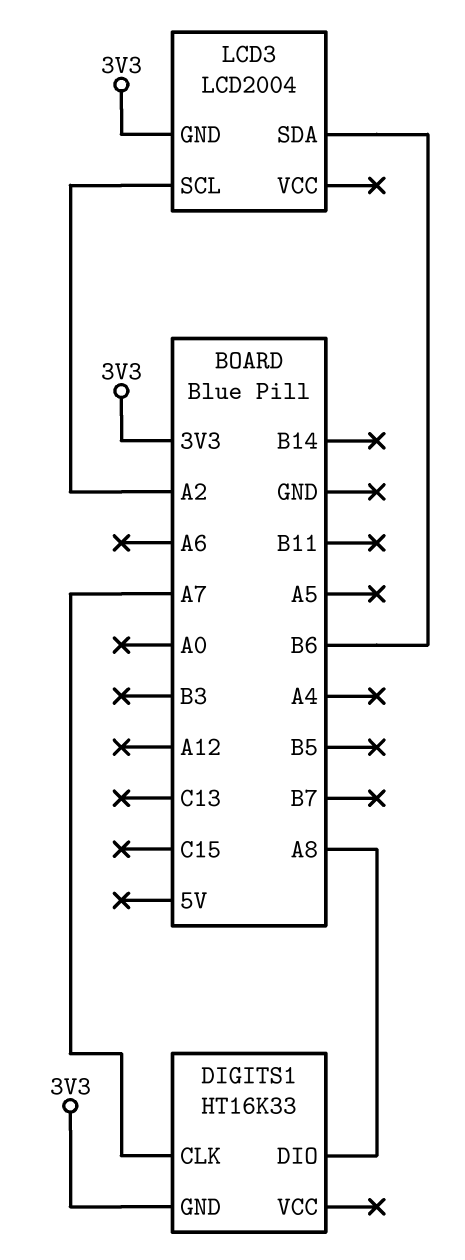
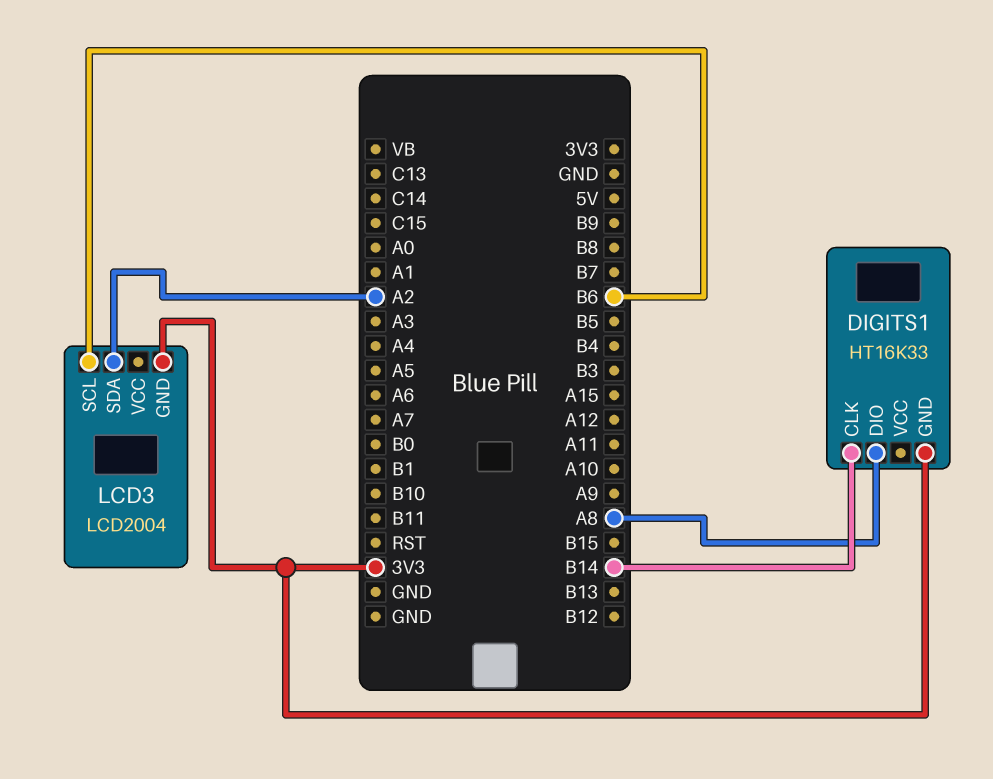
DIGITS1 pin CLK: A7 -> B14
LCD3 pin SCL: A2 -> B6
LCD3 pin SDA: B6 -> A2

